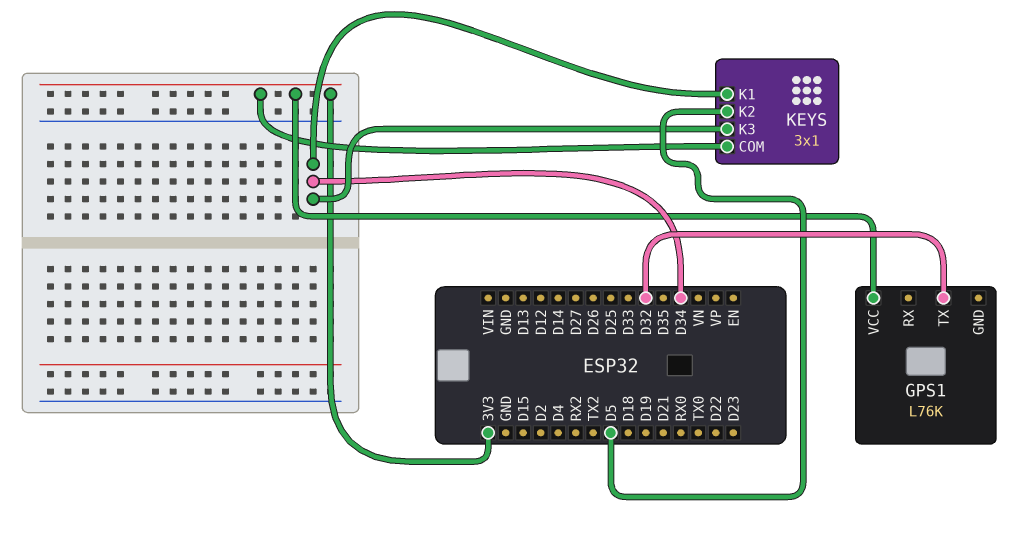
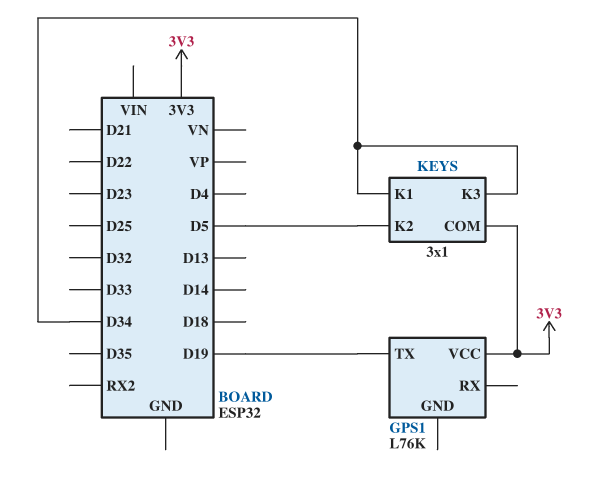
GPS1 pin TX: D32 -> D19

